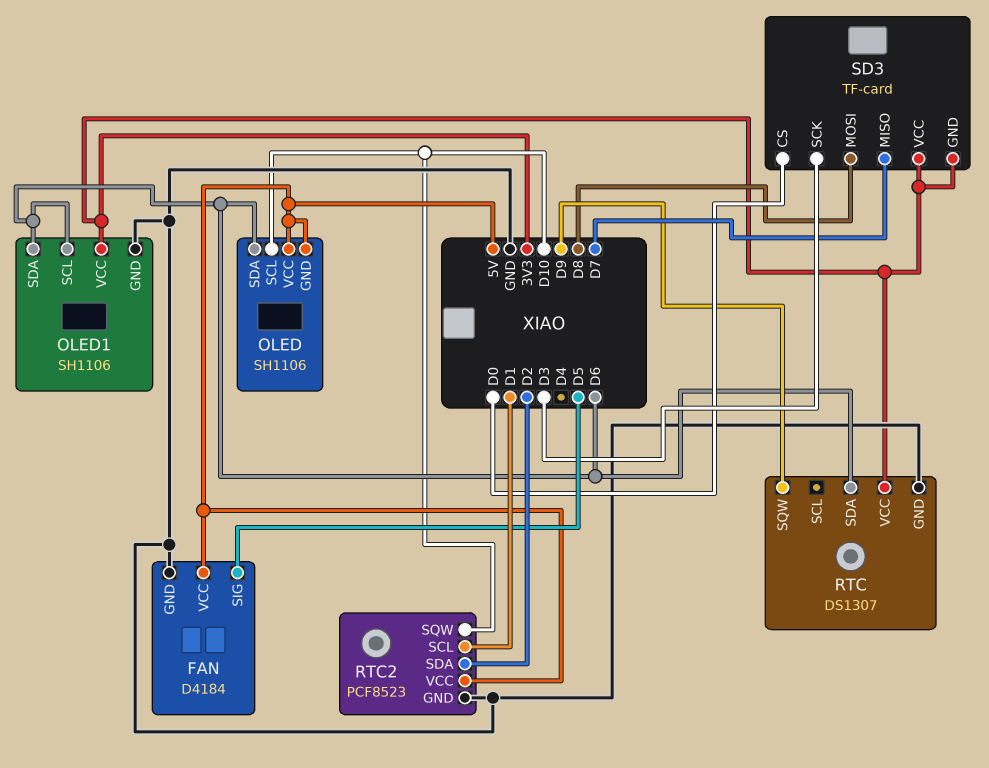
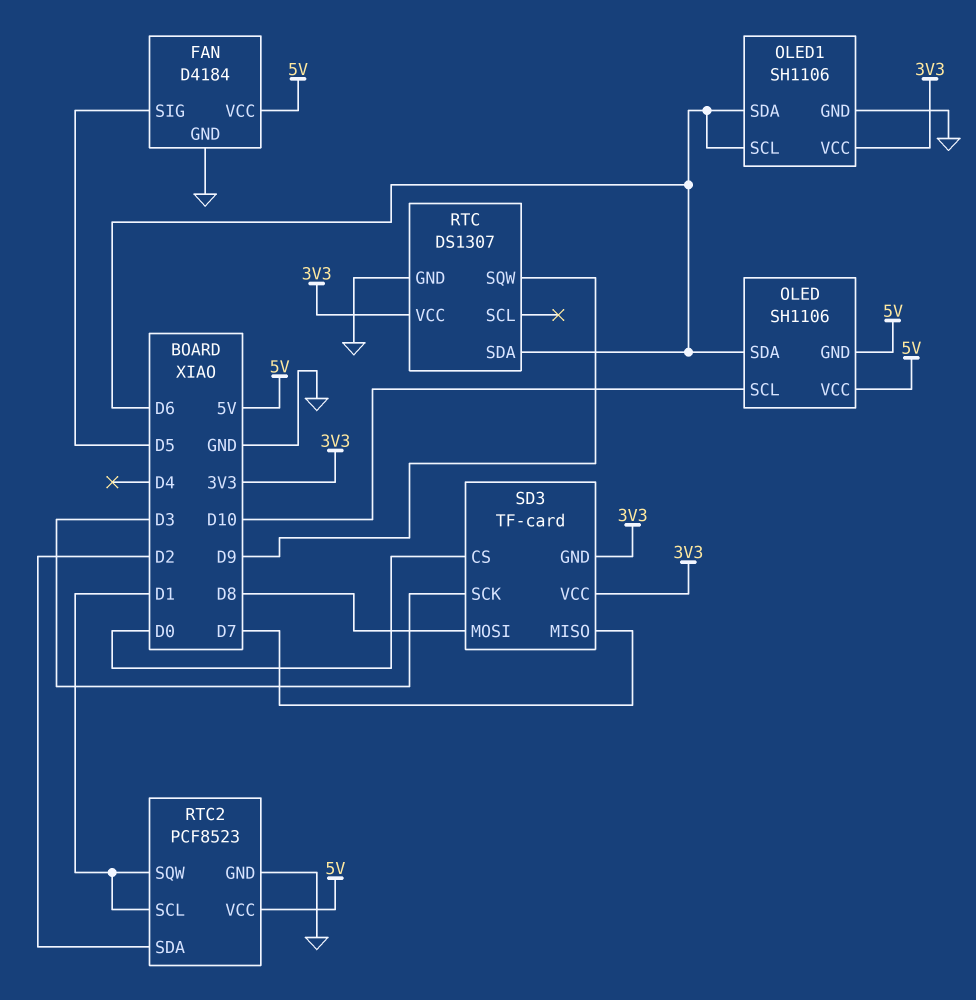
RTC2 pin SQW: D10 -> D1

